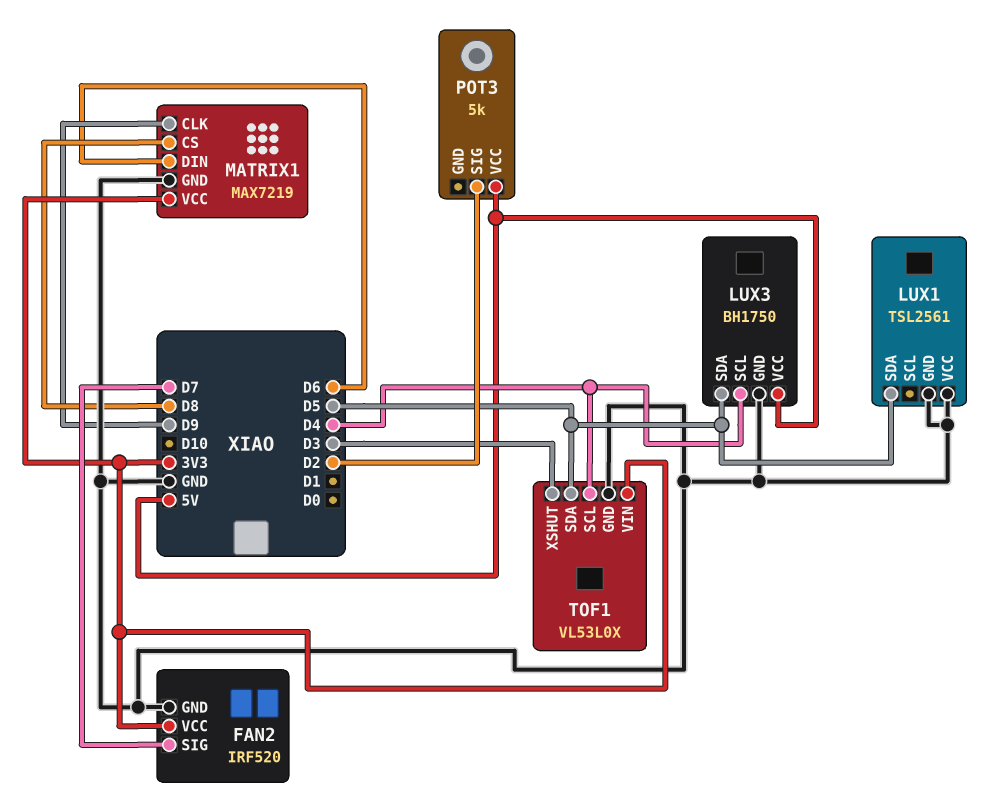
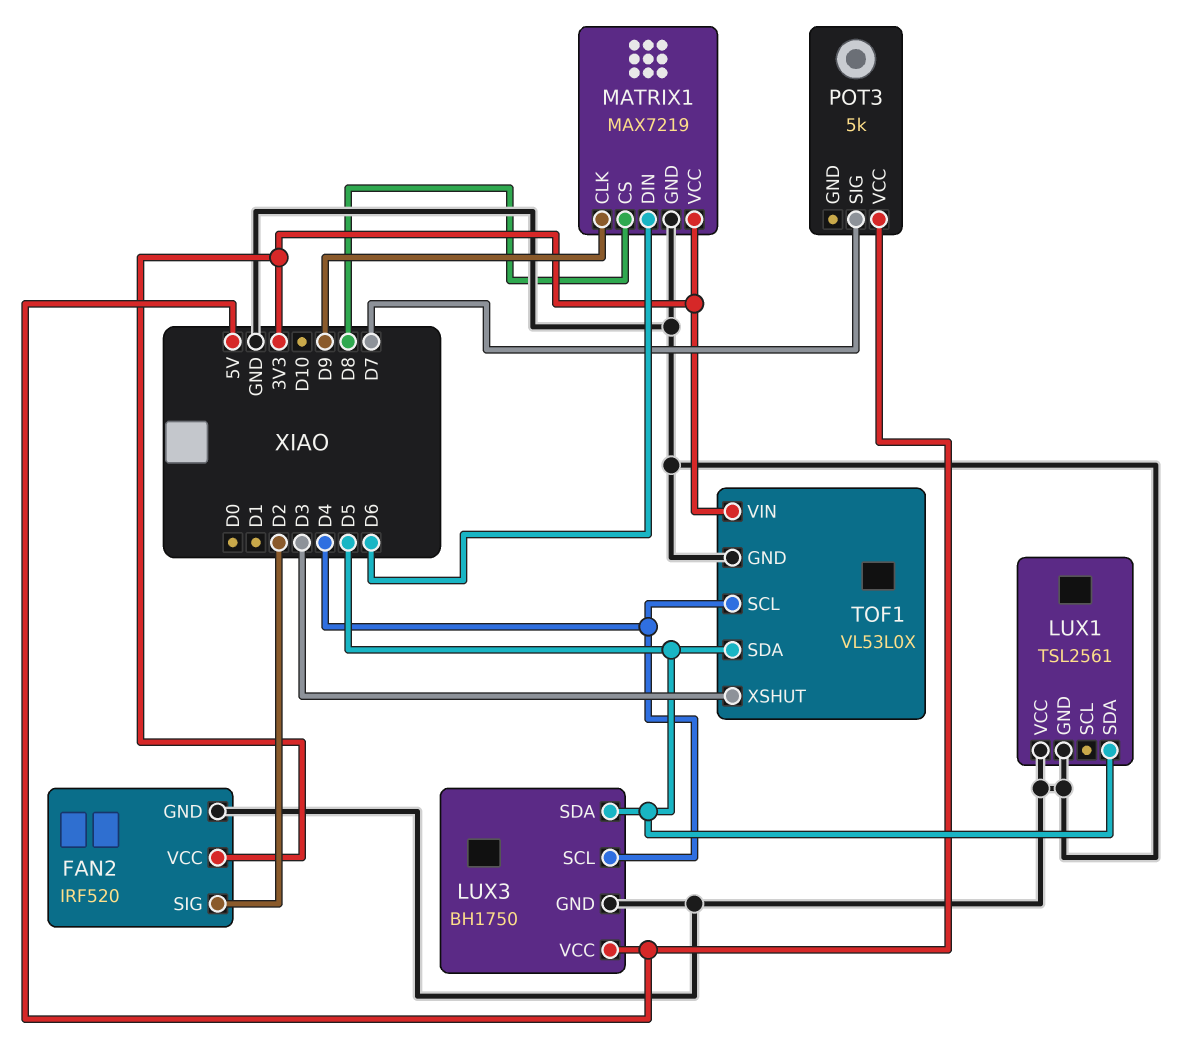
FAN2 pin SIG: D7 -> D2
POT3 pin SIG: D2 -> D7

